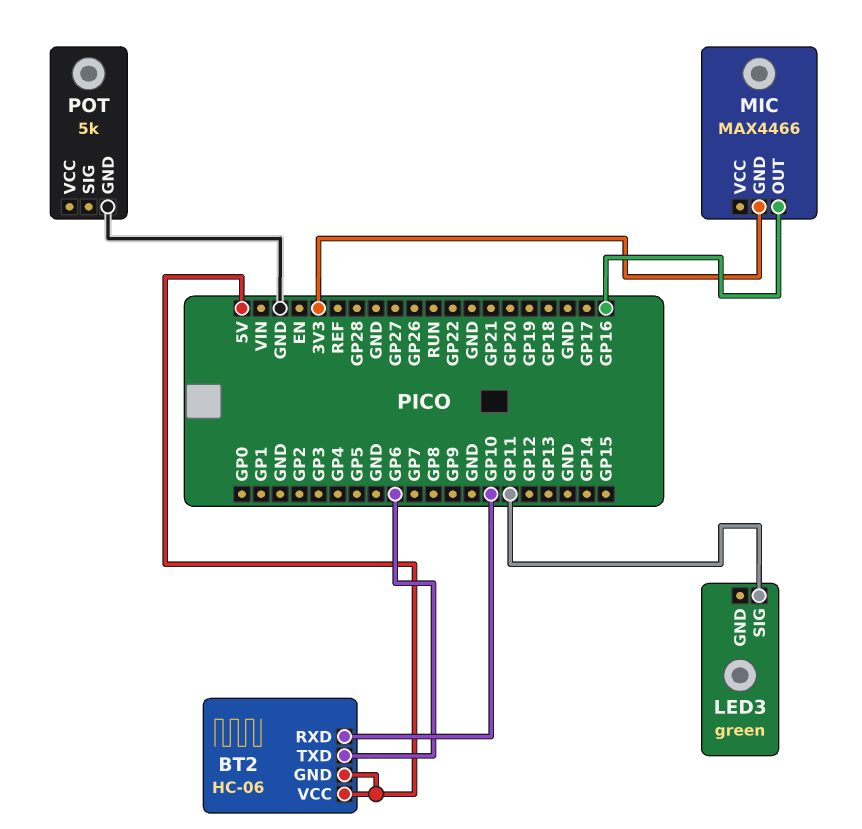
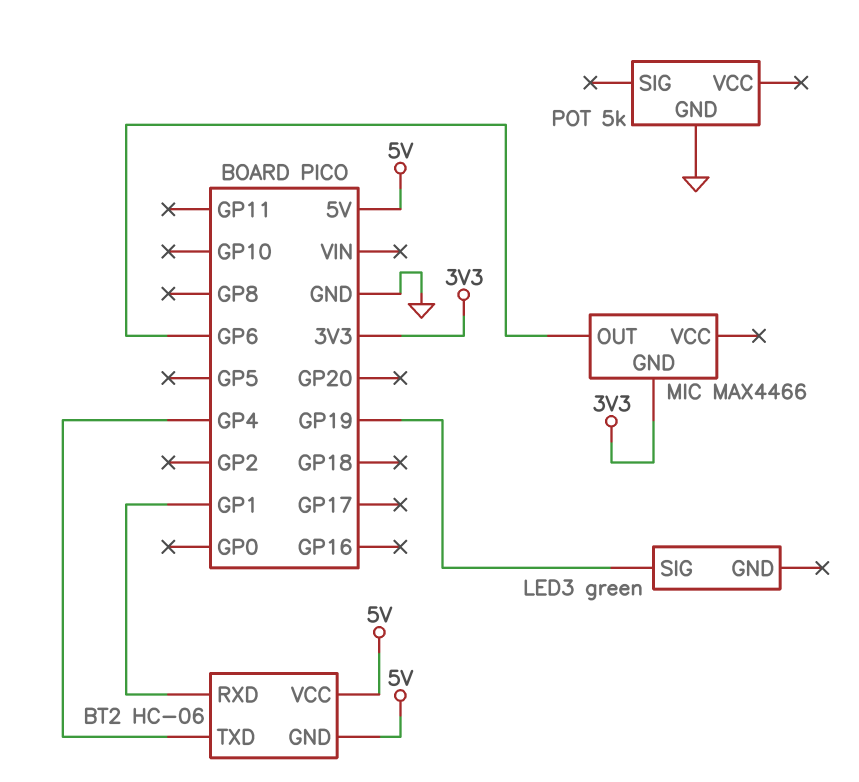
BT2 pin RXD: GP10 -> GP1
BT2 pin TXD: GP6 -> GP4
LED3 pin SIG: GP11 -> GP19
MIC pin OUT: GP16 -> GP6

